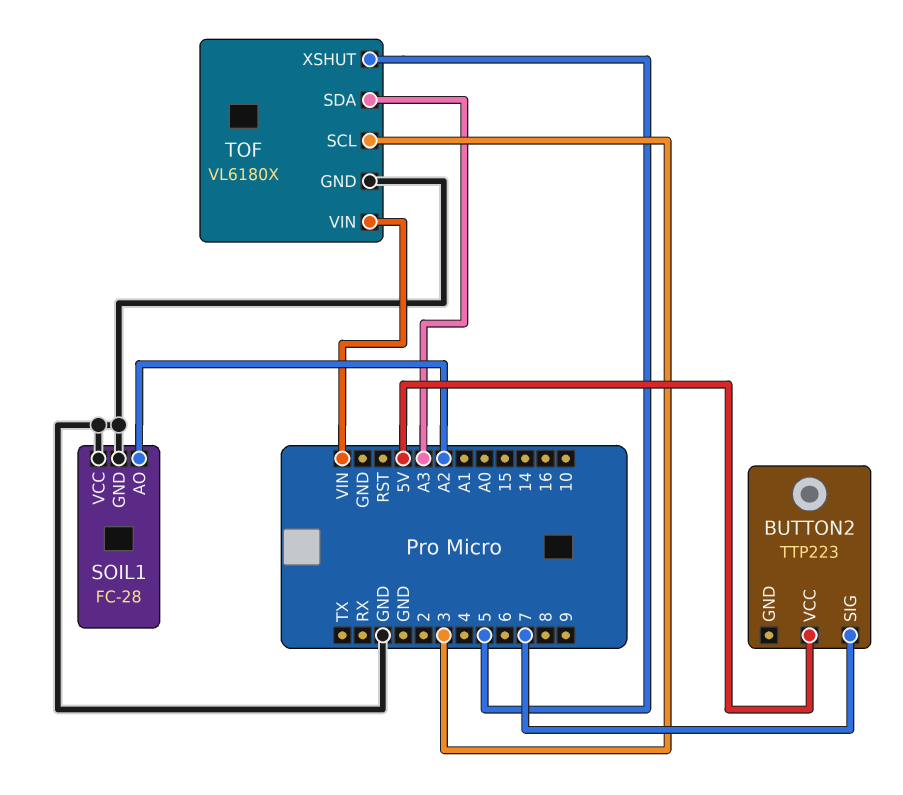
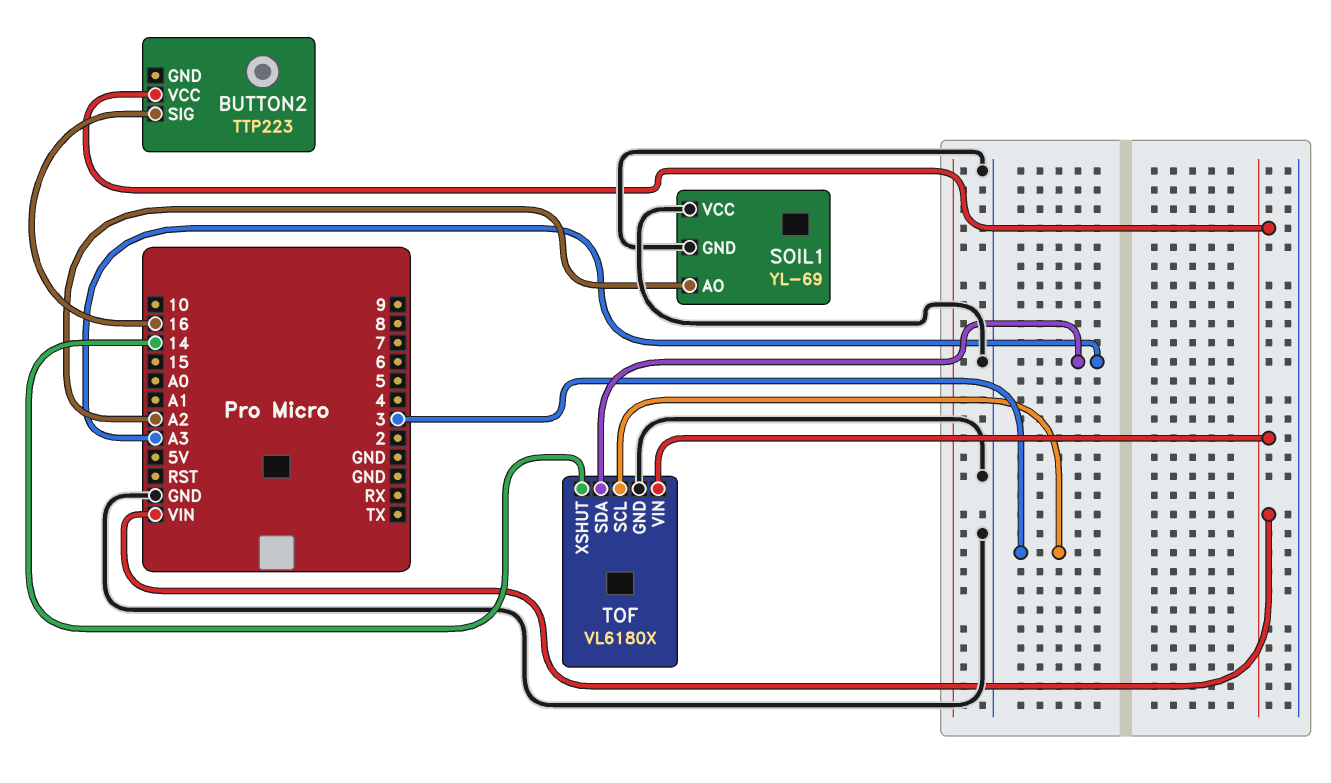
BUTTON2 pin SIG: 7 -> 16
BUTTON2 pin VCC: 5V -> VIN
SOIL1: FC-28 -> YL-69
TOF pin XSHUT: 5 -> 14

